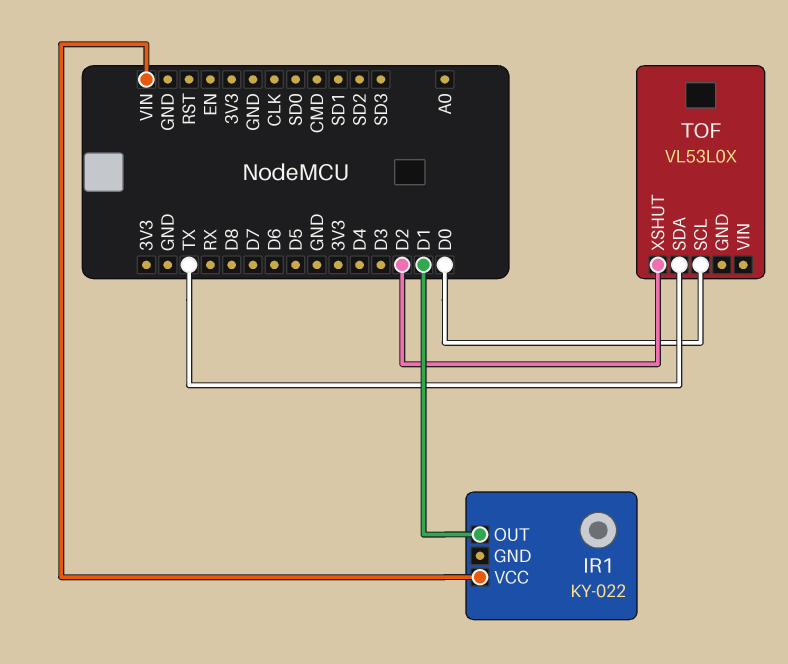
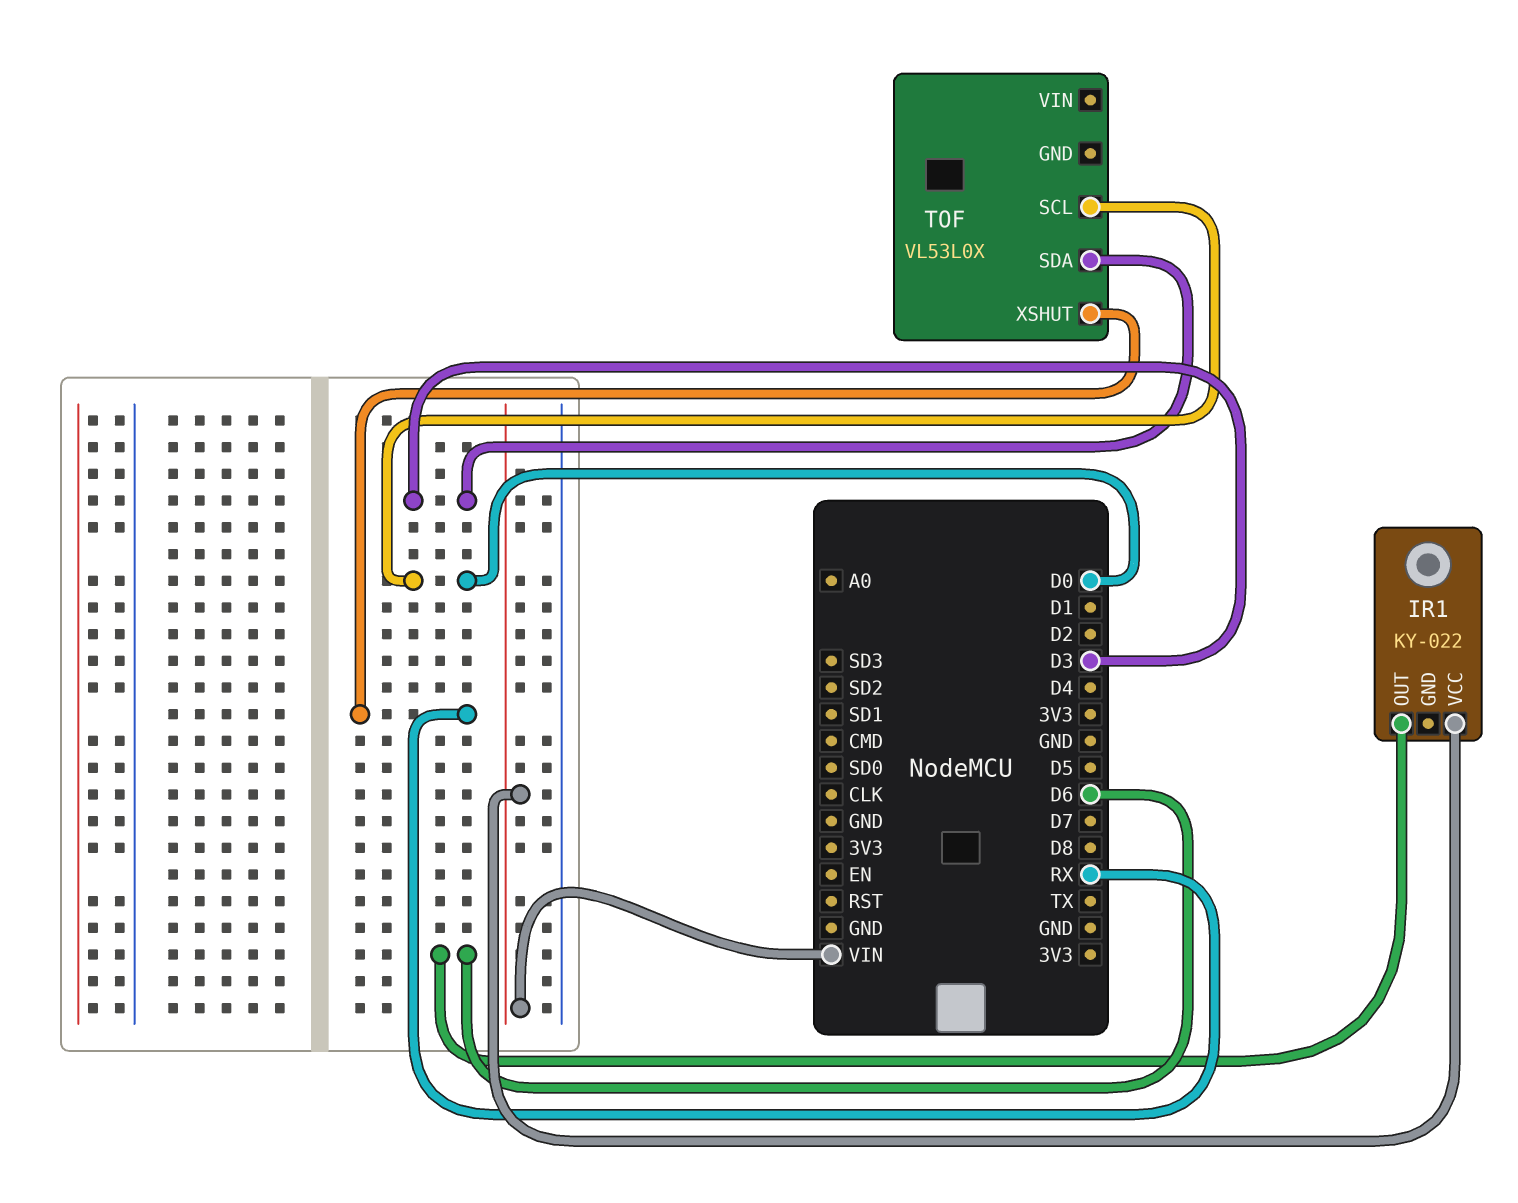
IR1 pin OUT: D1 -> D6
TOF pin SDA: TX -> D3
TOF pin XSHUT: D2 -> RX

